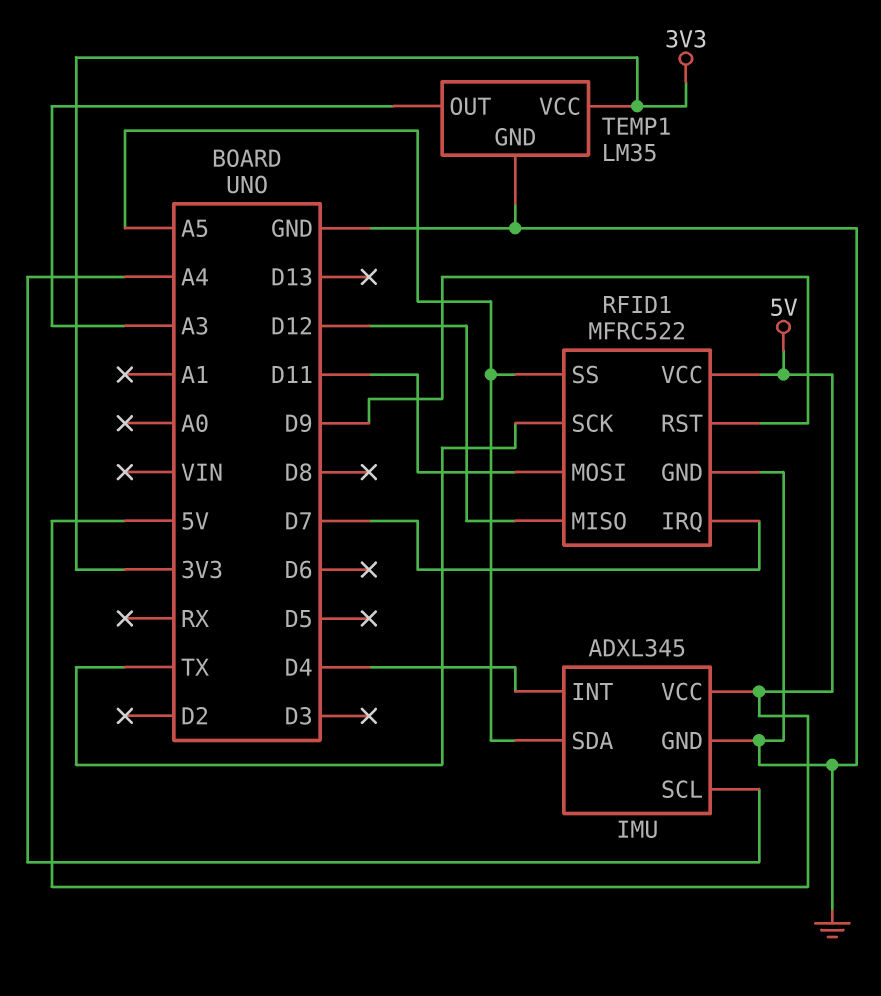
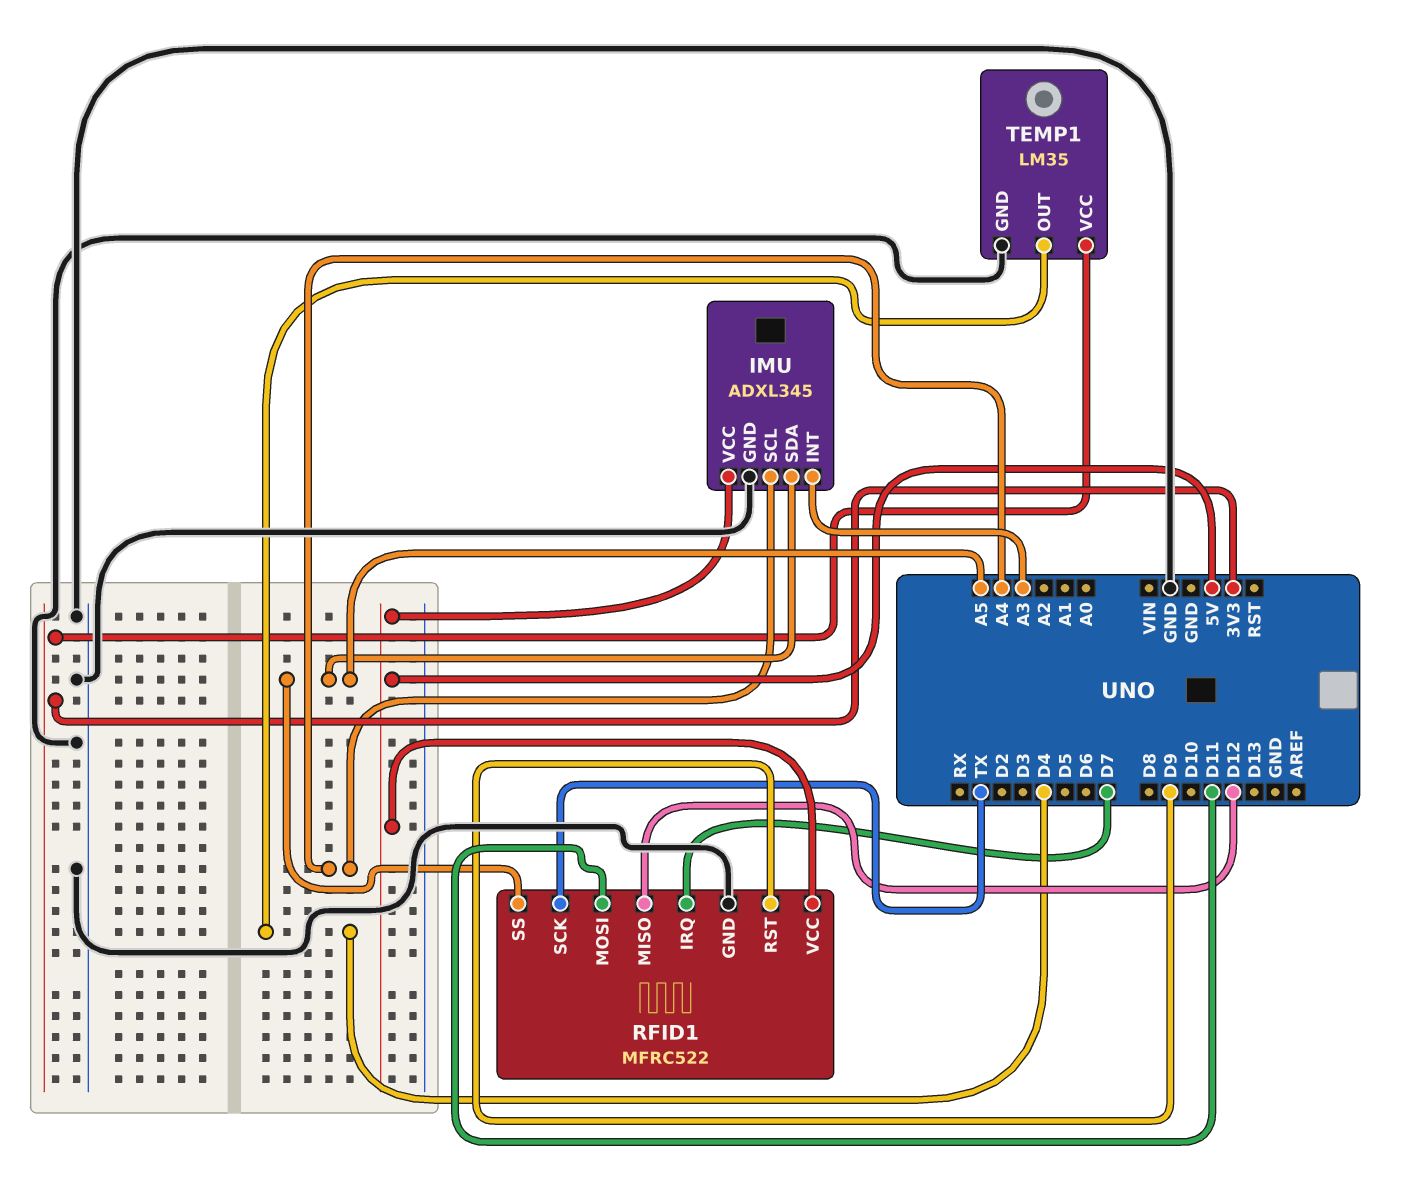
IMU pin INT: D4 -> A3
TEMP1 pin OUT: A3 -> D4

